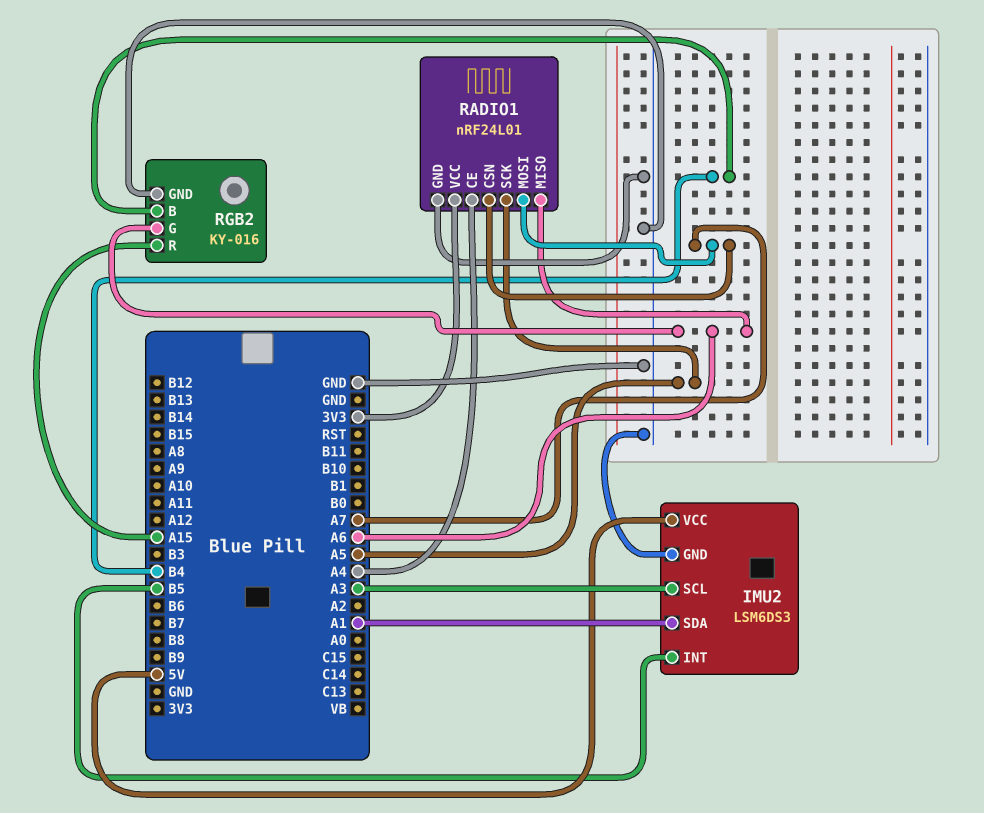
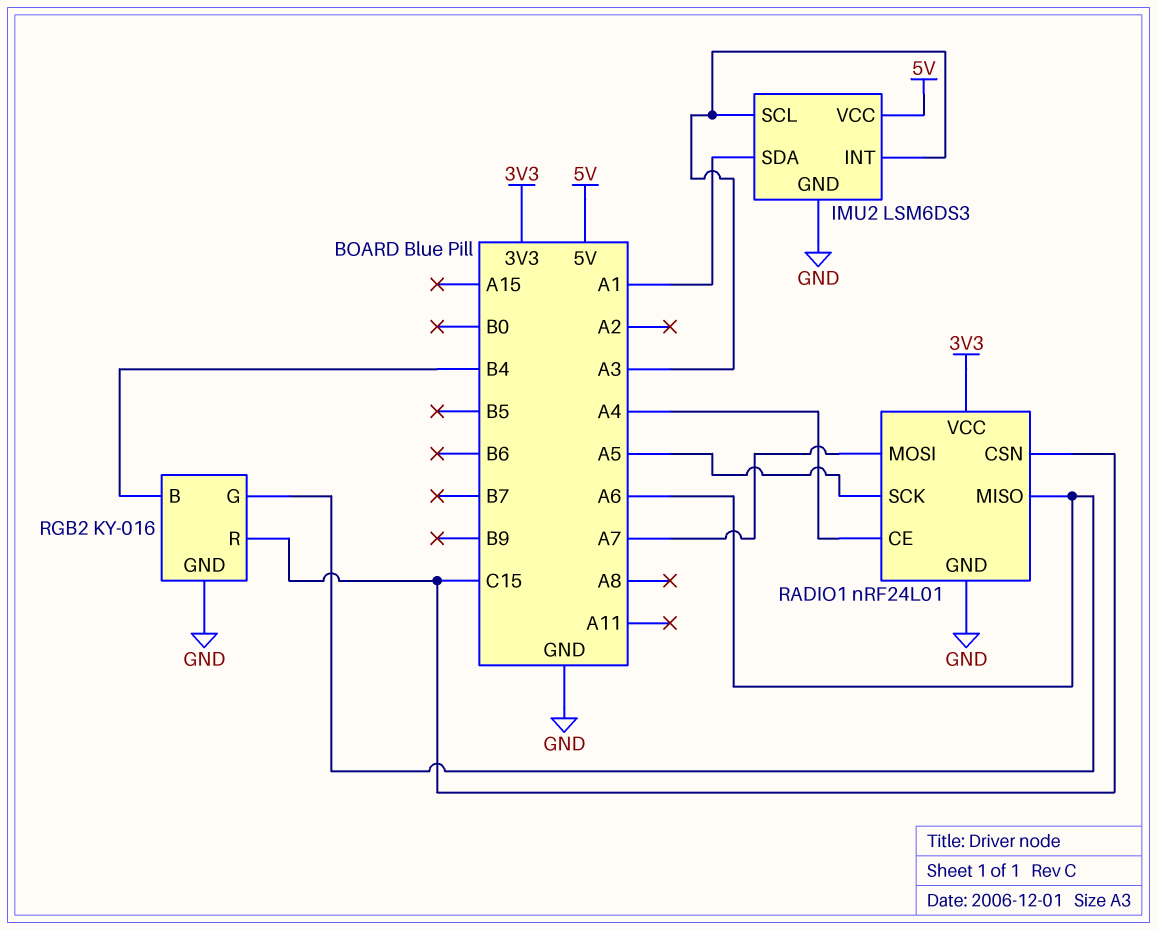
IMU2 pin INT: B5 -> A3
RADIO1 pin CSN: A7 -> C15
RGB2 pin R: A15 -> C15

